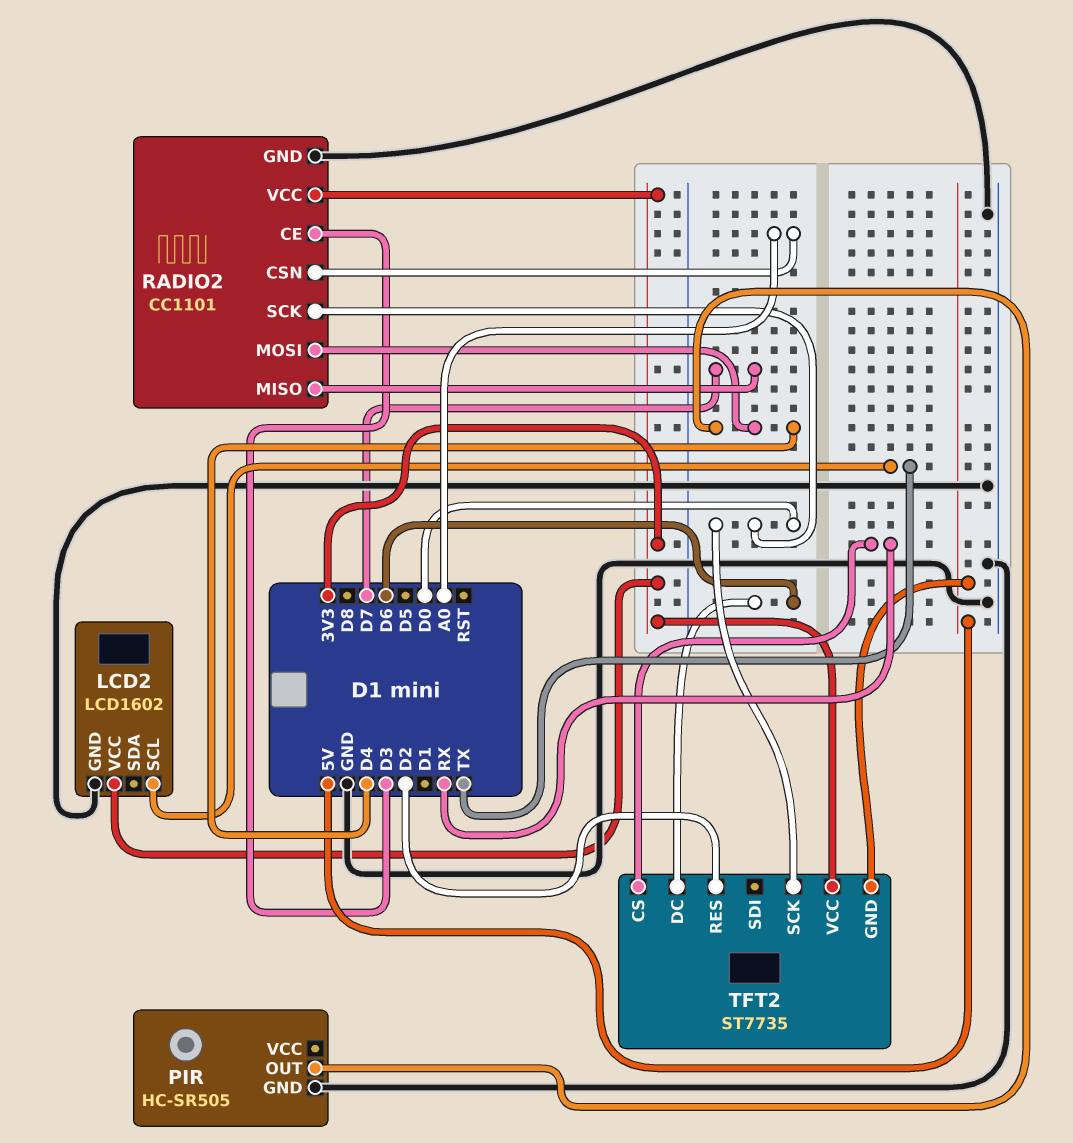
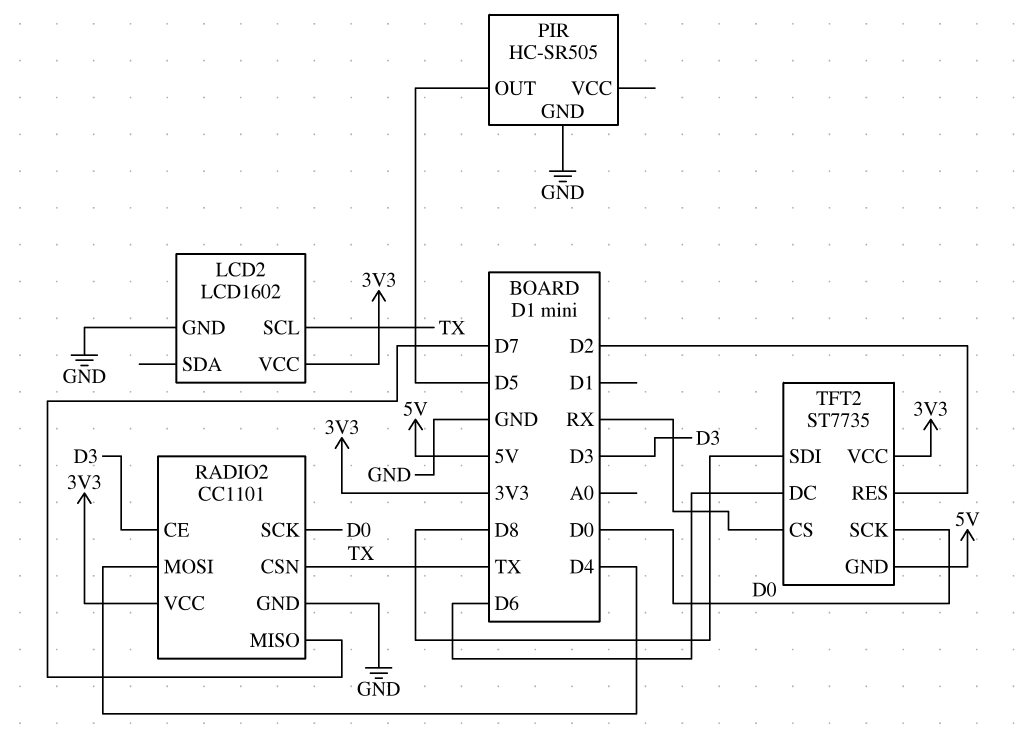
PIR pin OUT: D4 -> D5
RADIO2 pin CSN: A0 -> TX
TFT2 pin SDI: none -> D8

